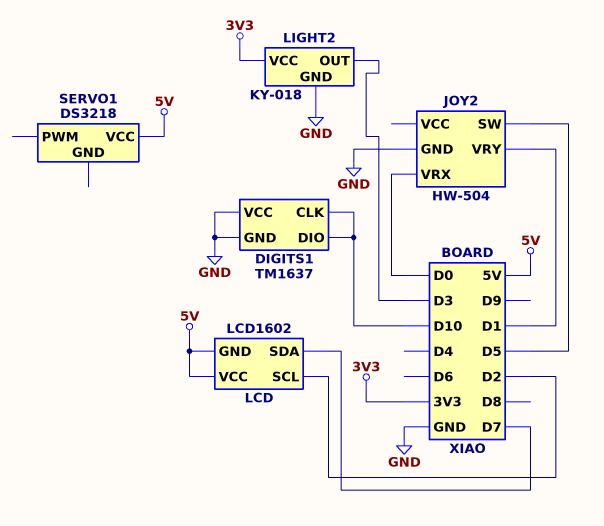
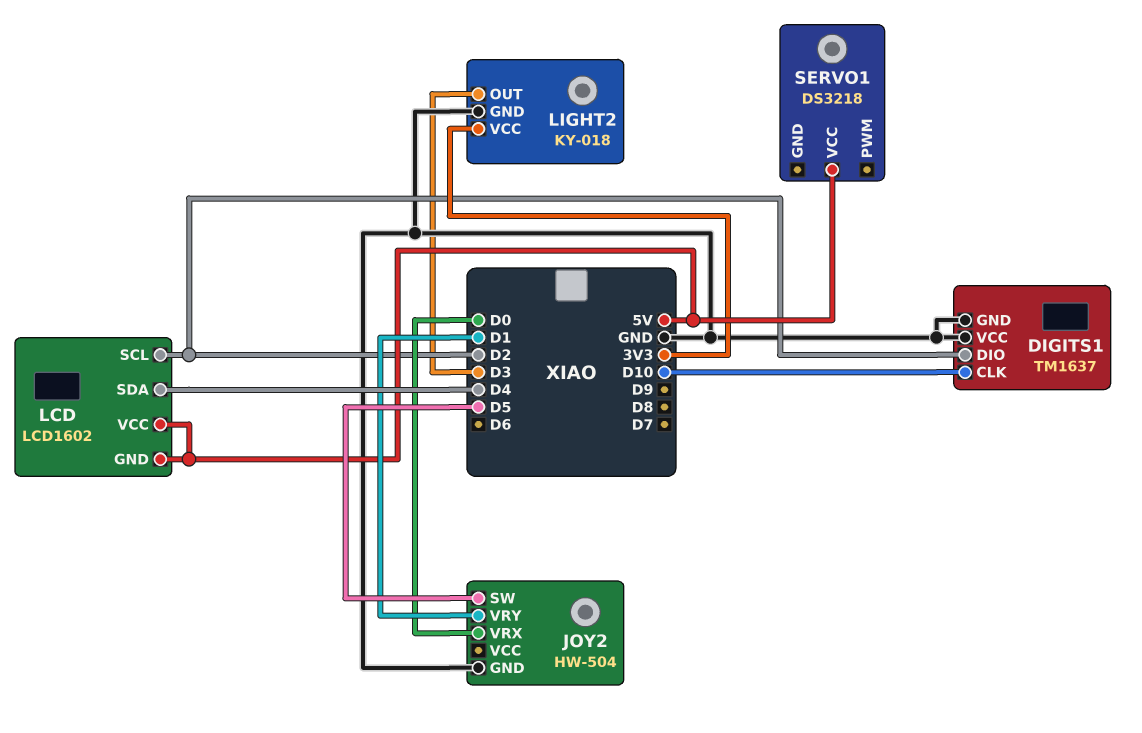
DIGITS1 pin DIO: D10 -> D2
LCD pin SDA: D7 -> D4

